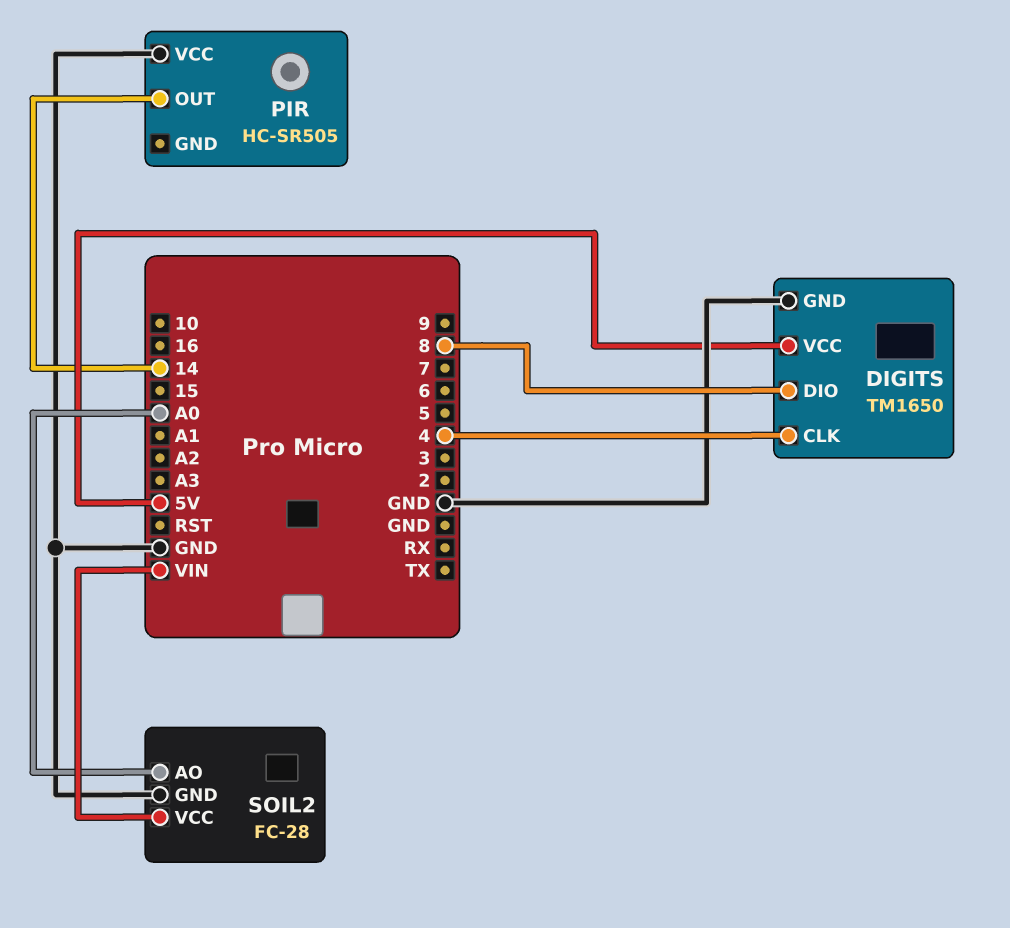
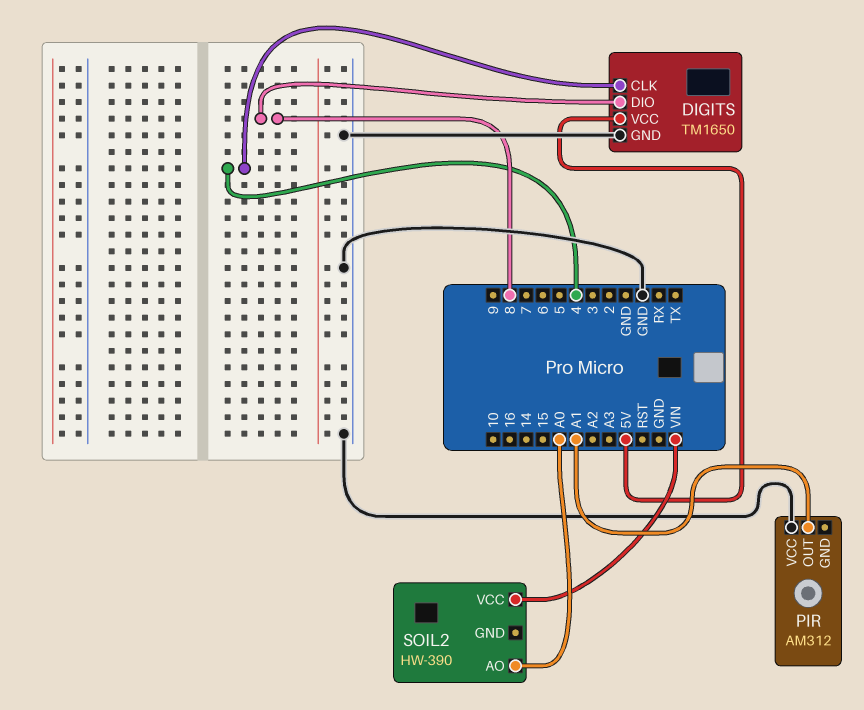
PIR: HC-SR505 -> AM312
PIR pin OUT: 14 -> A1
SOIL2: FC-28 -> HW-390
SOIL2 pin GND: GND -> none

